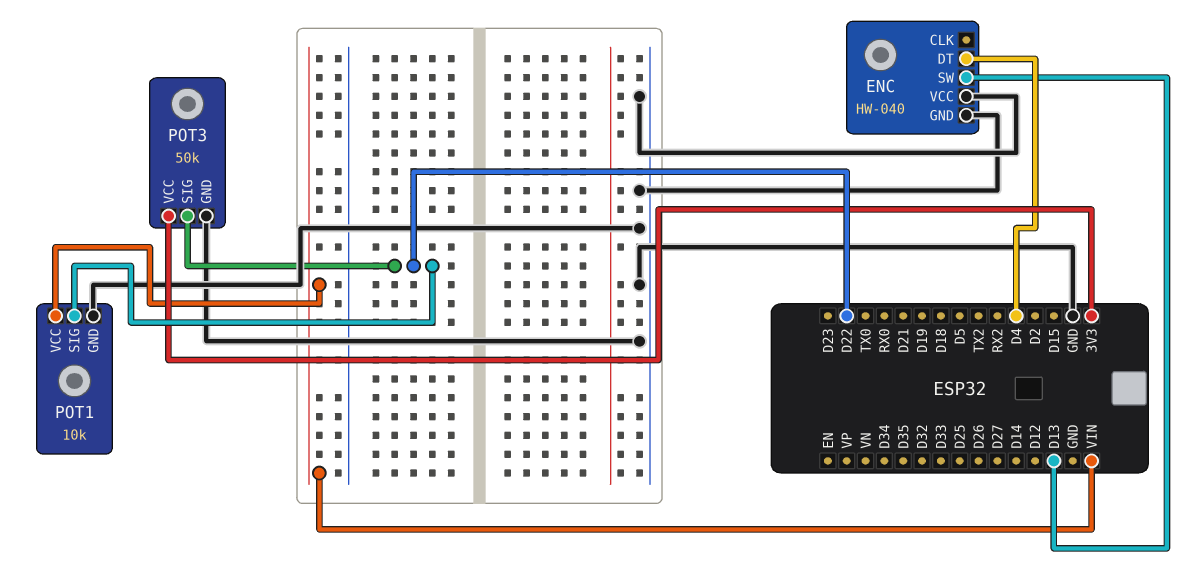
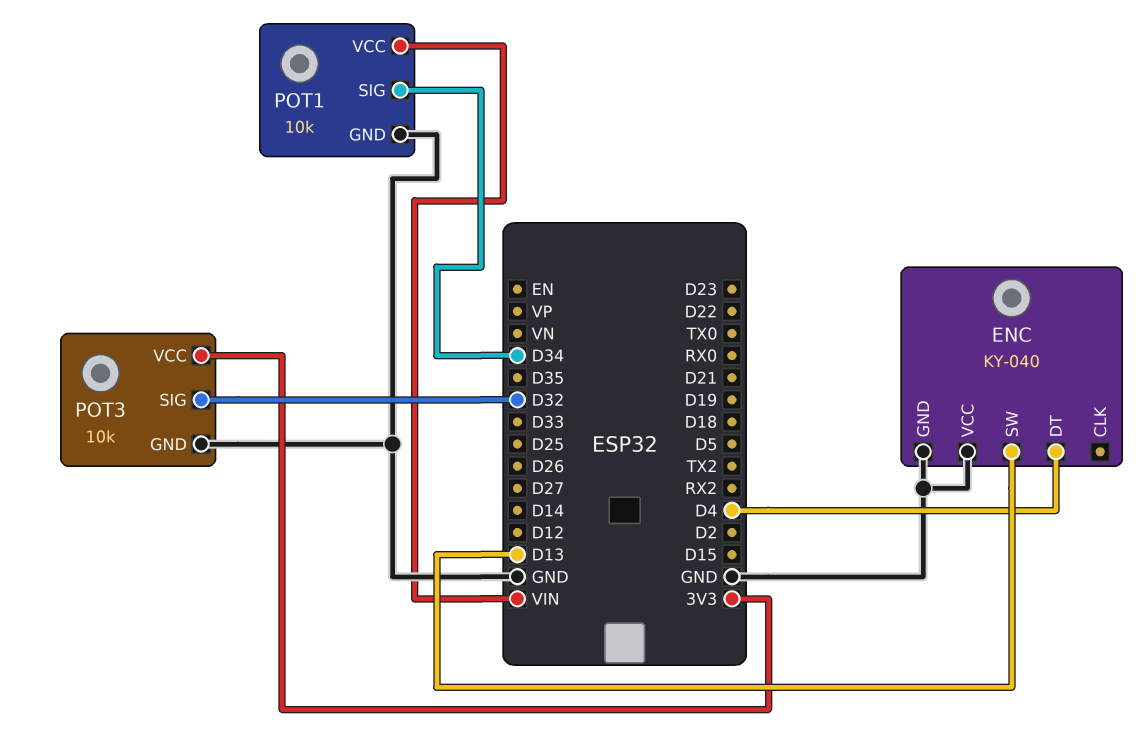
ENC: HW-040 -> KY-040
POT1 pin SIG: D22 -> D34
POT3: 50k -> 10k
POT3 pin SIG: D22 -> D32

